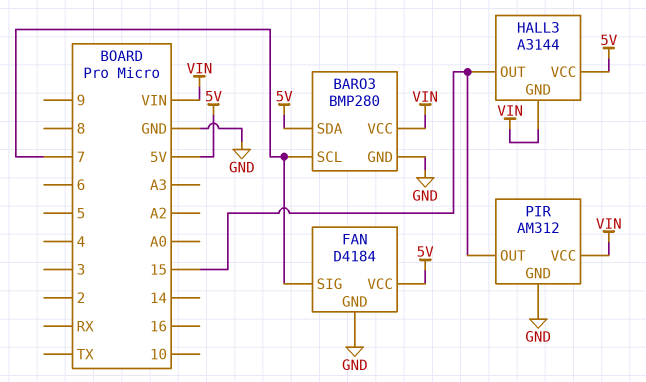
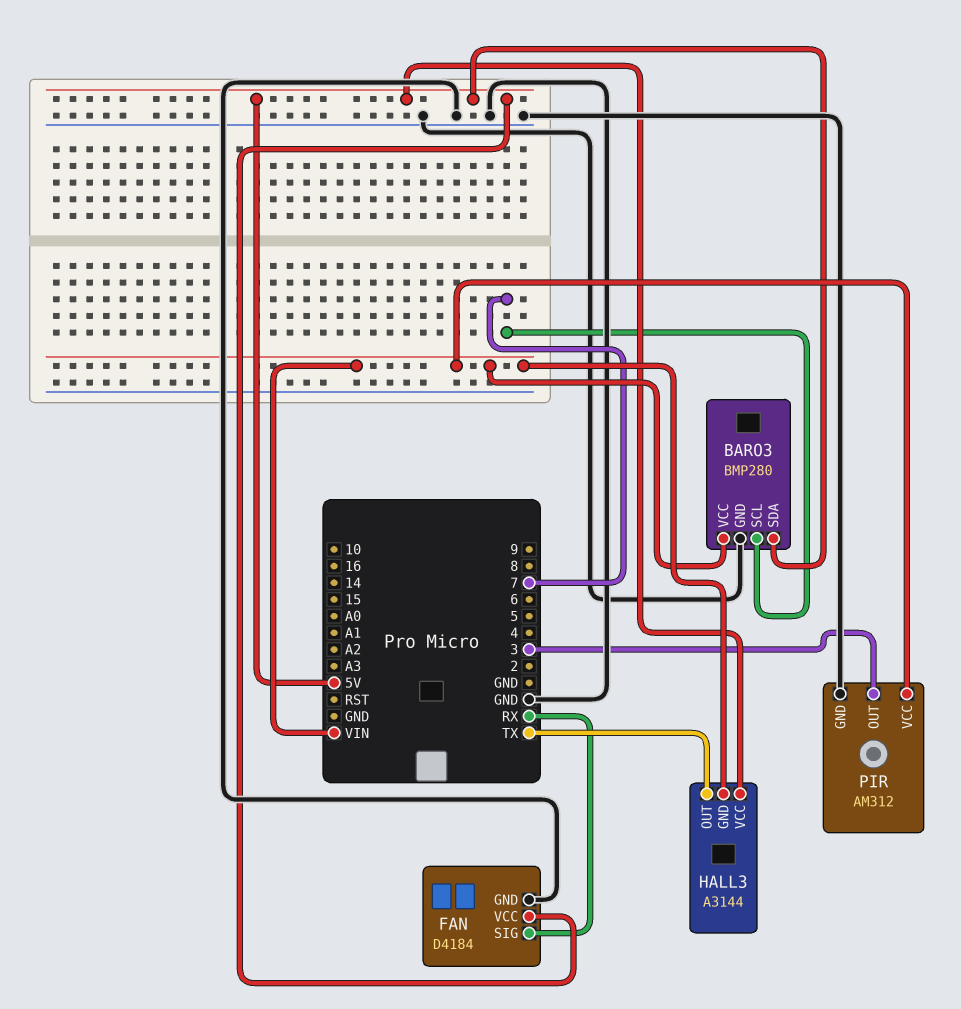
FAN pin SIG: 7 -> RX
HALL3 pin OUT: 15 -> TX
PIR pin OUT: 15 -> 3

